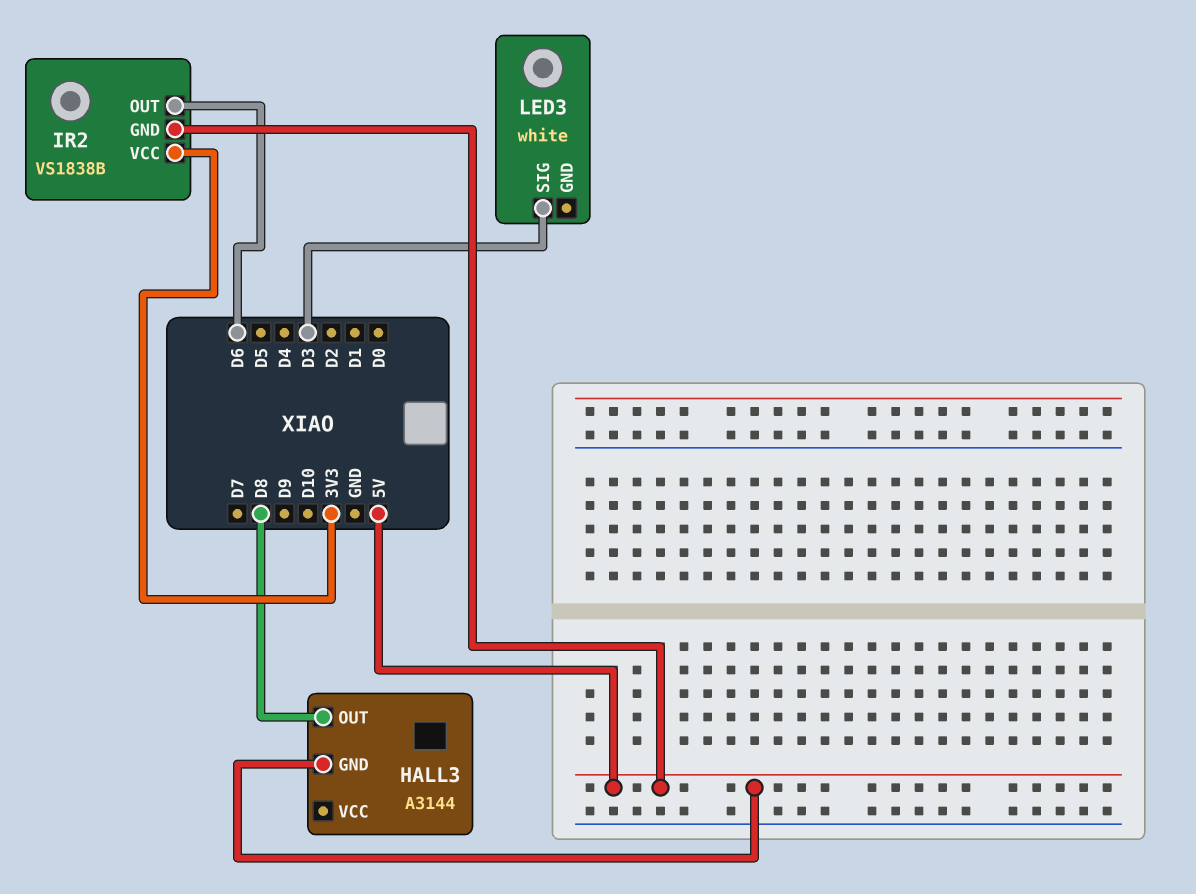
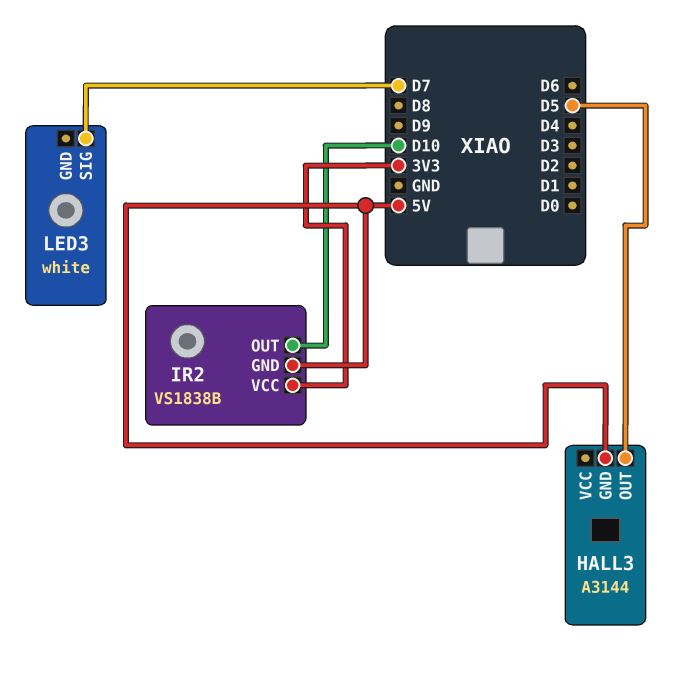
HALL3 pin OUT: D8 -> D5
IR2 pin OUT: D6 -> D10
LED3 pin SIG: D3 -> D7

